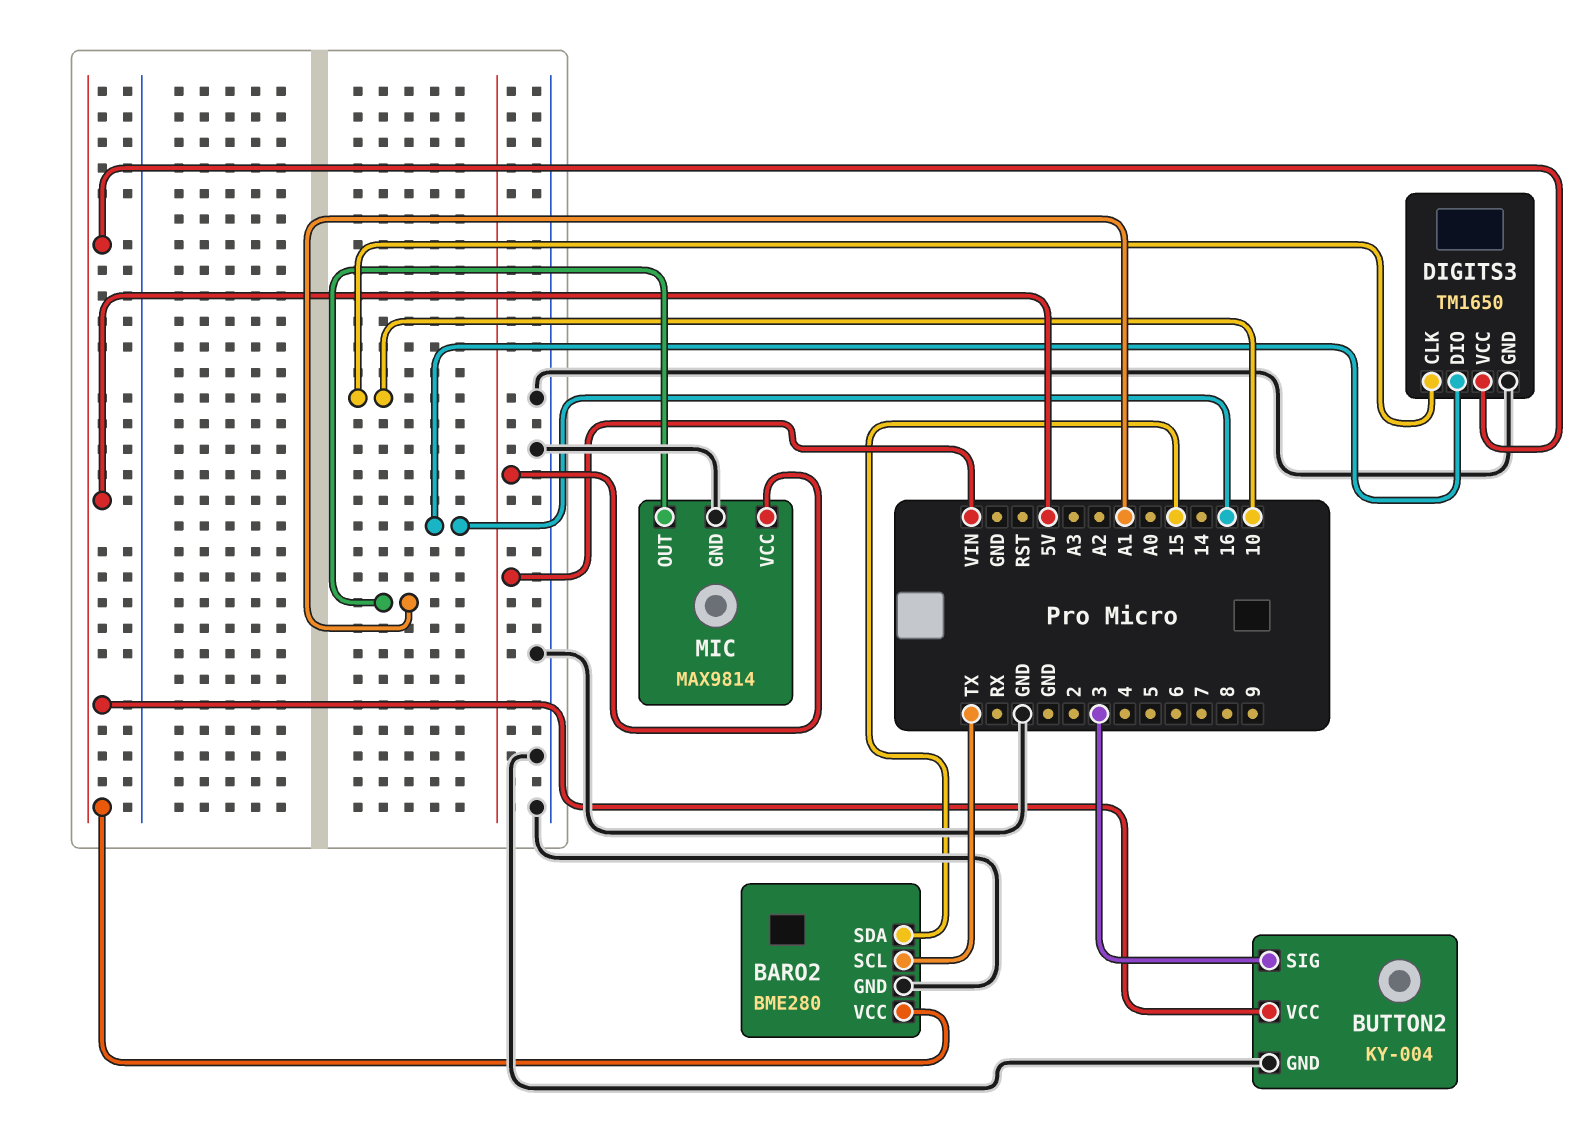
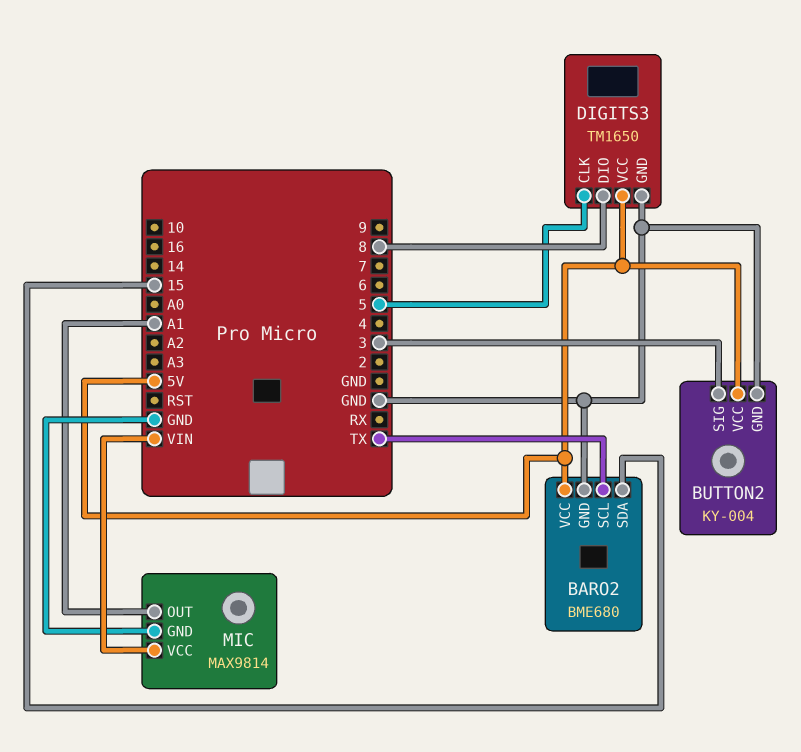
BARO2: BME280 -> BME680
DIGITS3 pin CLK: 10 -> 5
DIGITS3 pin DIO: 16 -> 8

